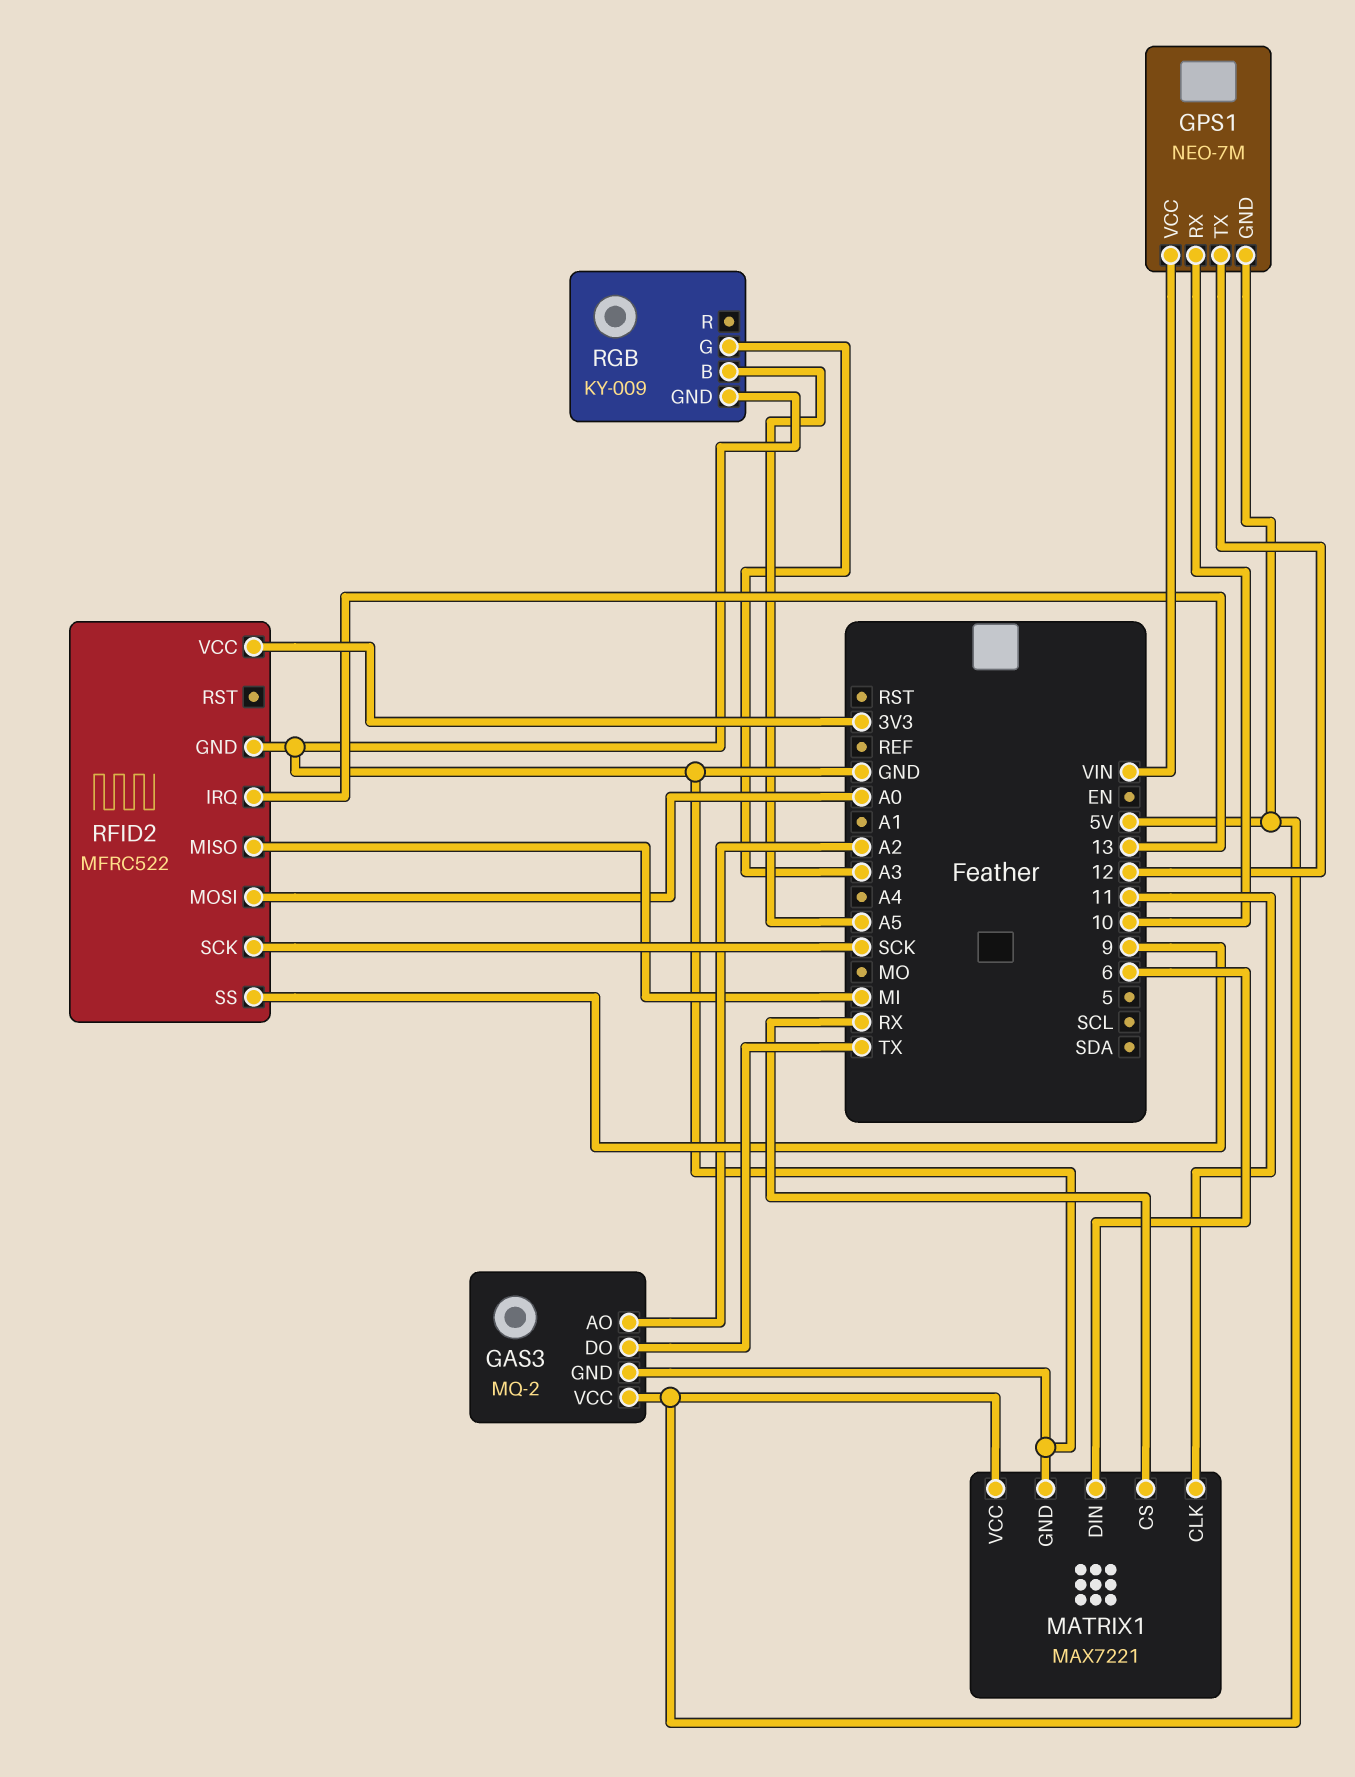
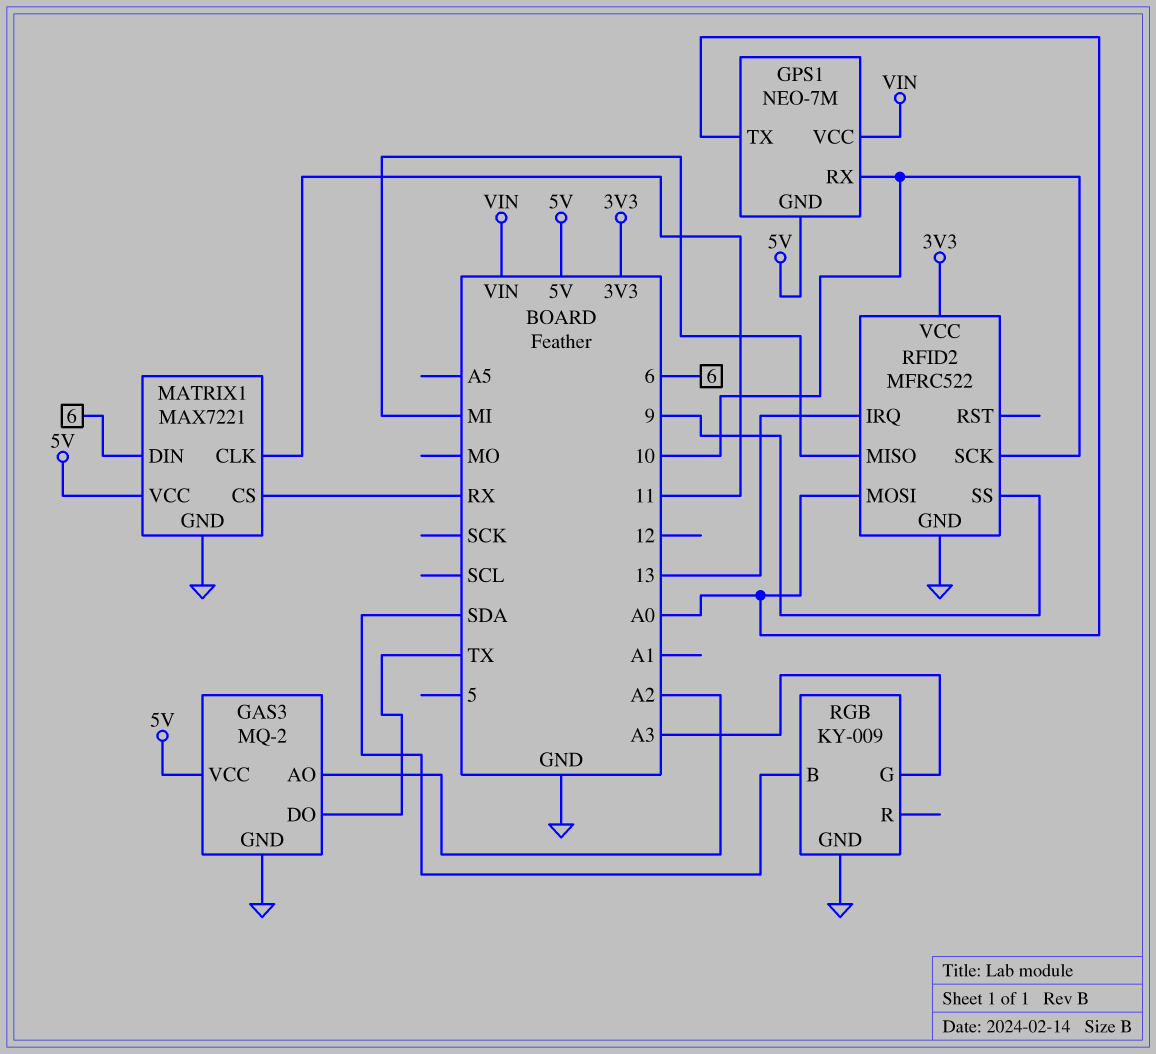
GPS1 pin TX: 12 -> A0
RFID2 pin SCK: SCK -> 10
RGB pin B: A5 -> SDA

